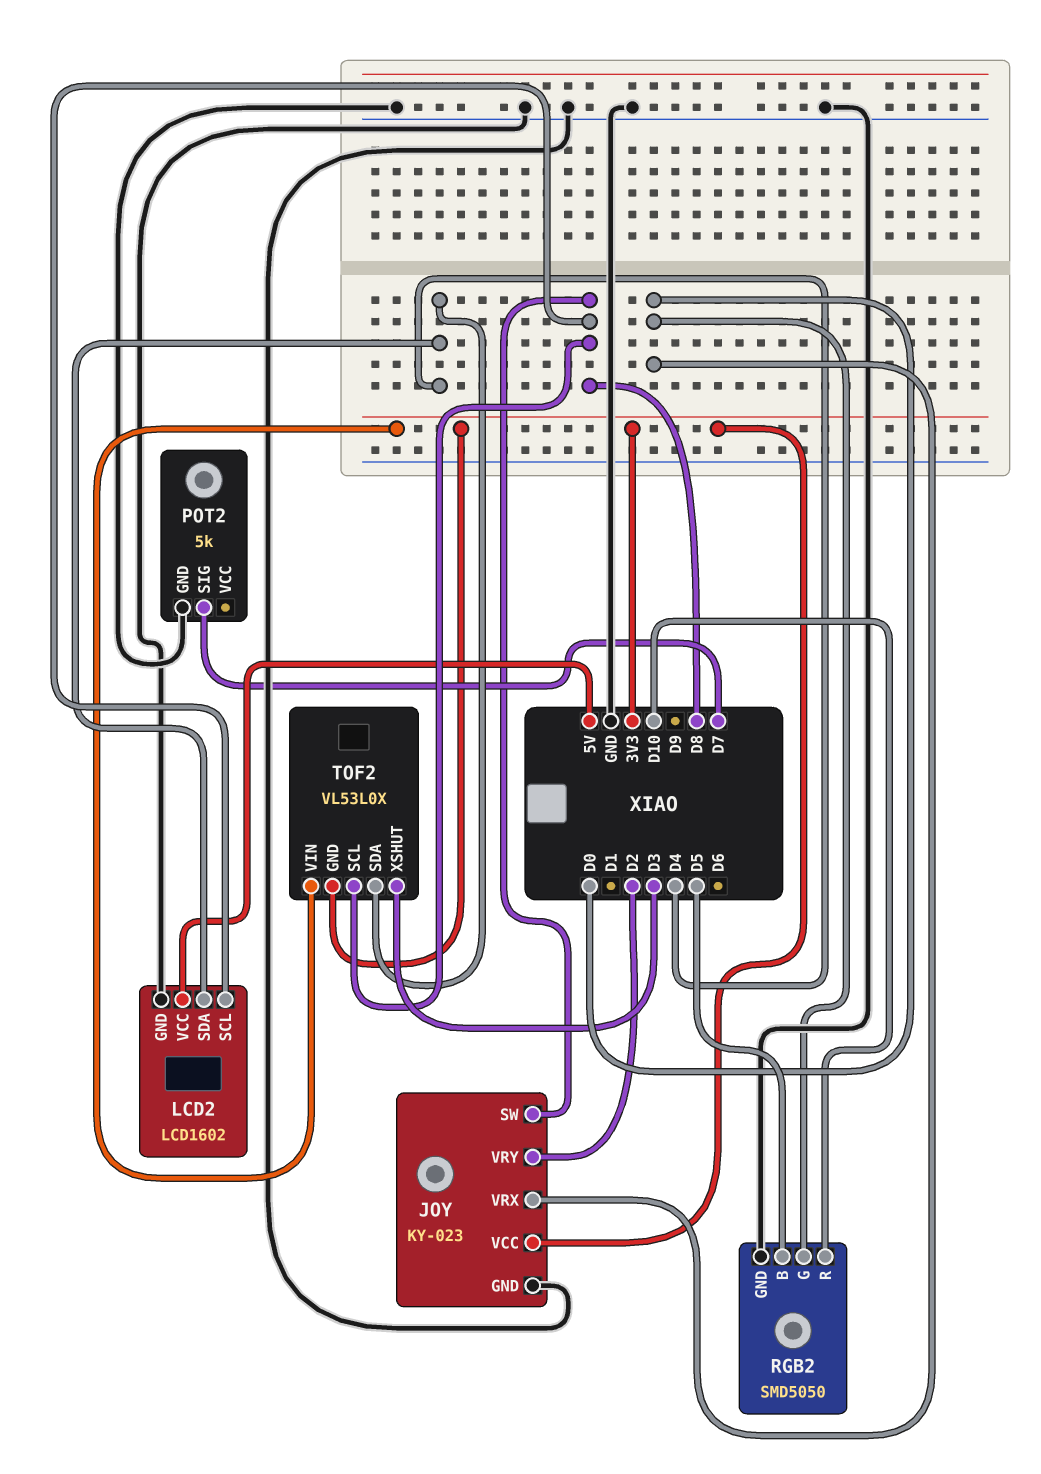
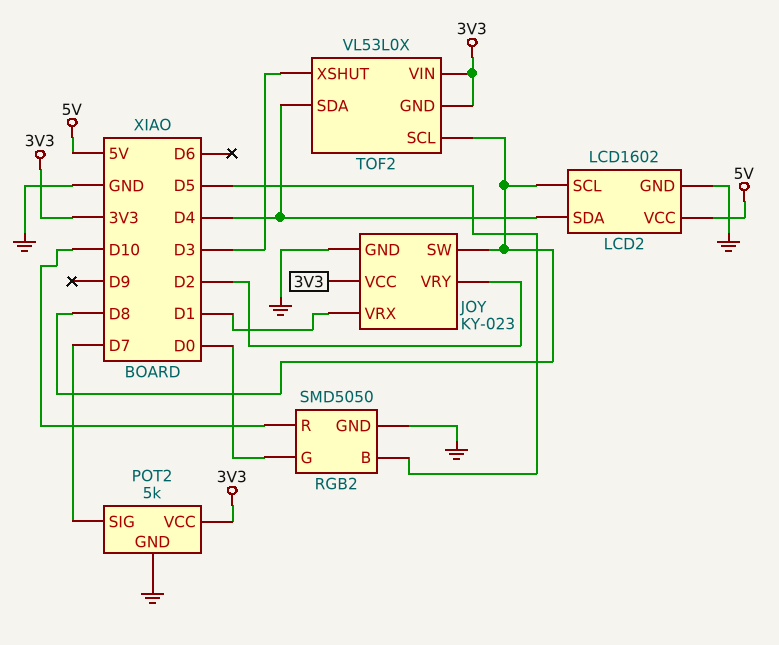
JOY pin VRX: D0 -> D1
POT2 pin VCC: none -> 3V3

